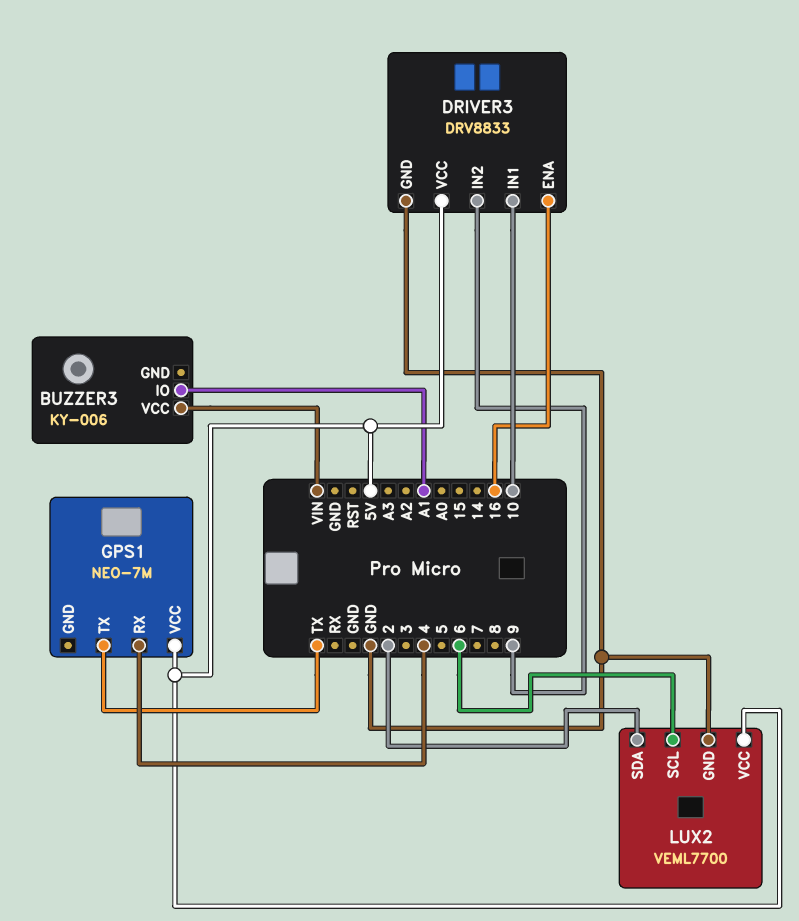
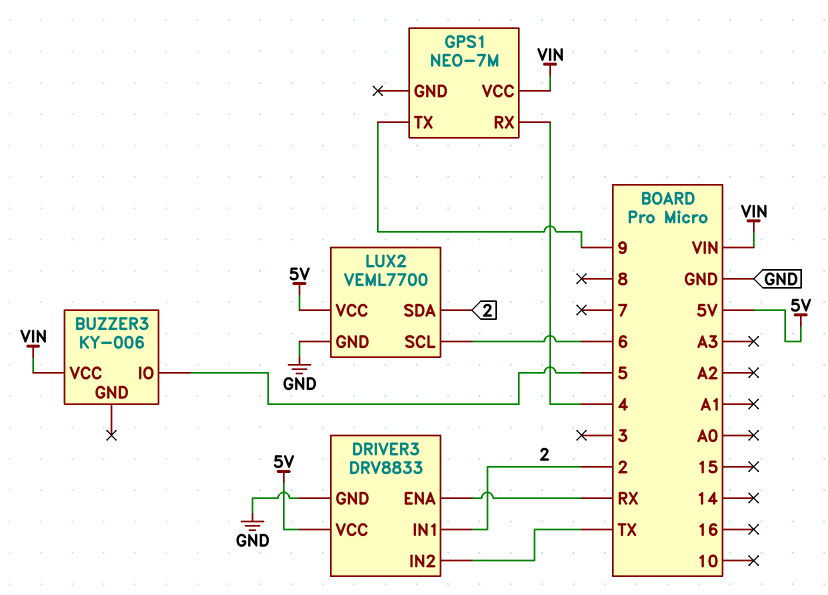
BUZZER3 pin IO: A1 -> 5
DRIVER3 pin ENA: 16 -> RX
DRIVER3 pin IN1: 10 -> 2
DRIVER3 pin IN2: 9 -> TX
GPS1 pin TX: TX -> 9
GPS1 pin VCC: 5V -> VIN

